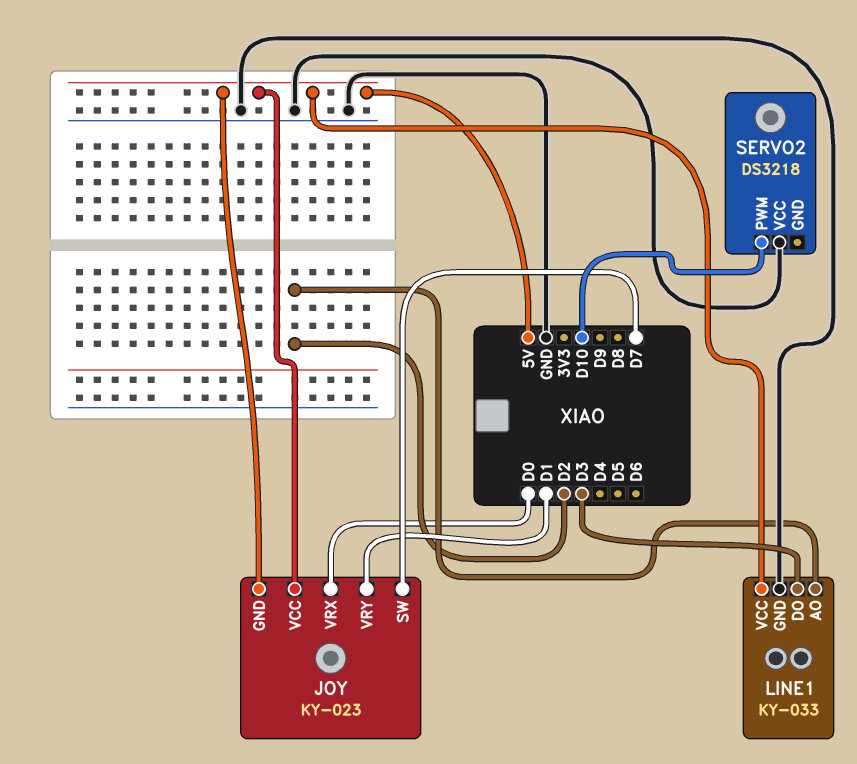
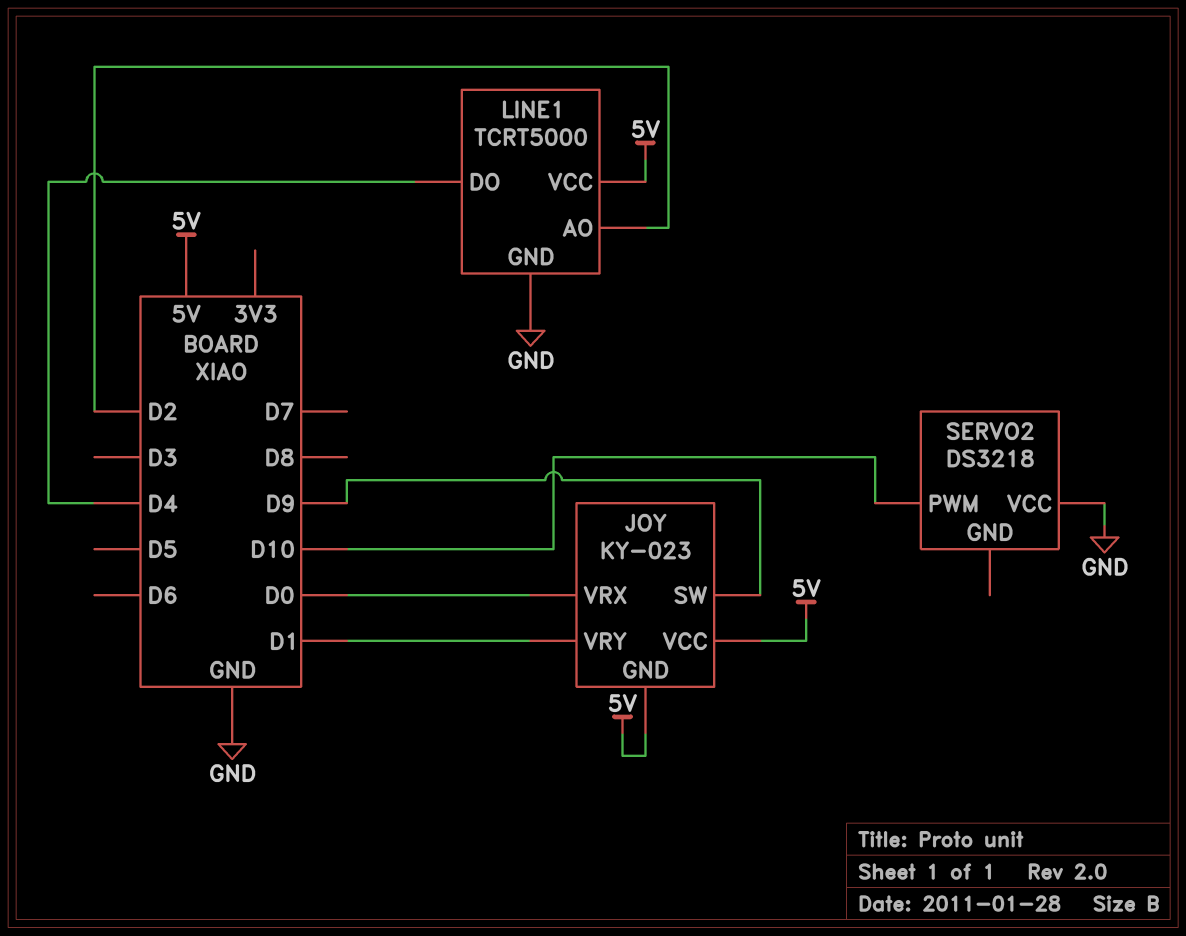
JOY pin SW: D7 -> D9
LINE1: KY-033 -> TCRT5000
LINE1 pin DO: D3 -> D4

